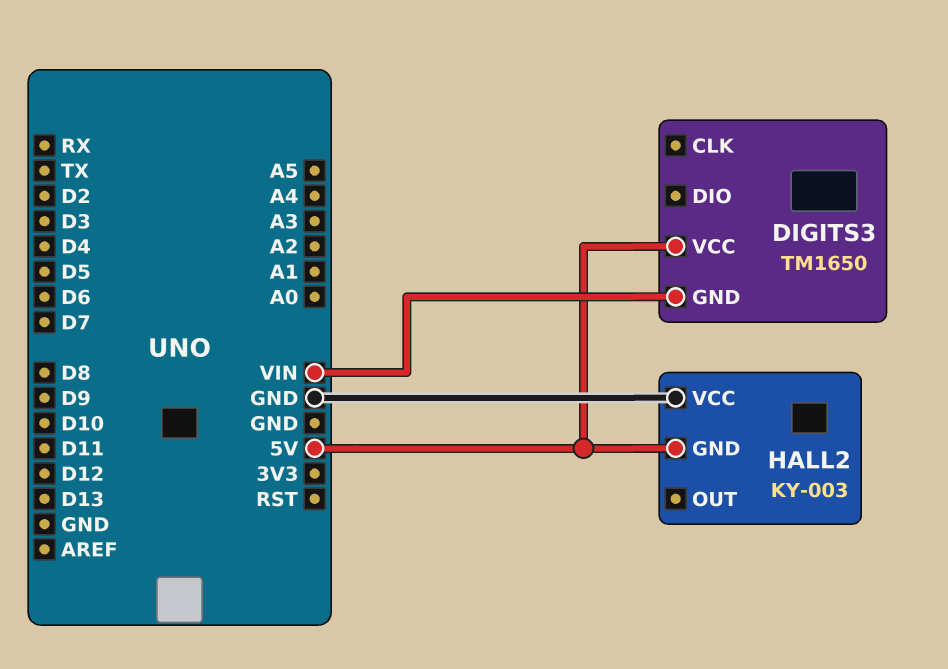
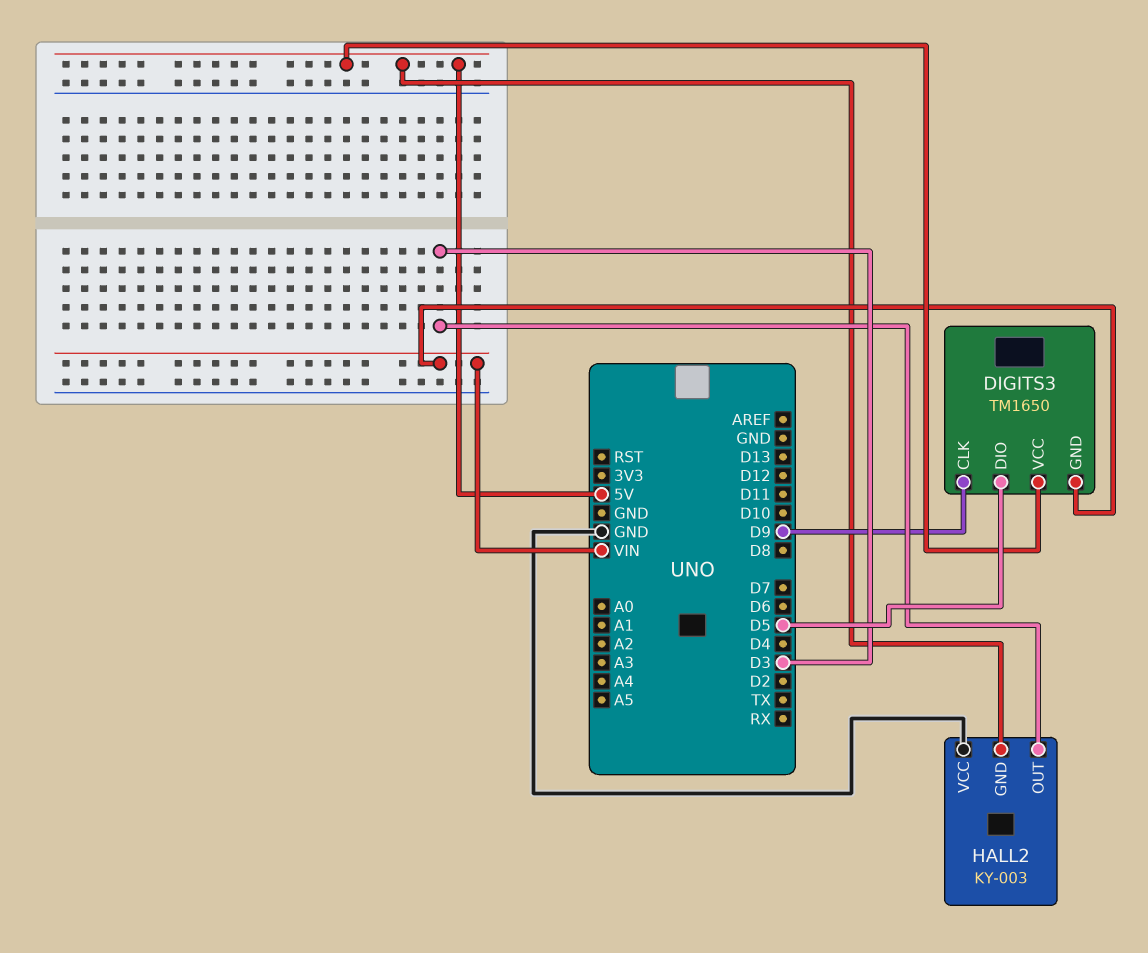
DIGITS3 pin CLK: none -> D9
DIGITS3 pin DIO: none -> D5
HALL2 pin OUT: none -> D3

